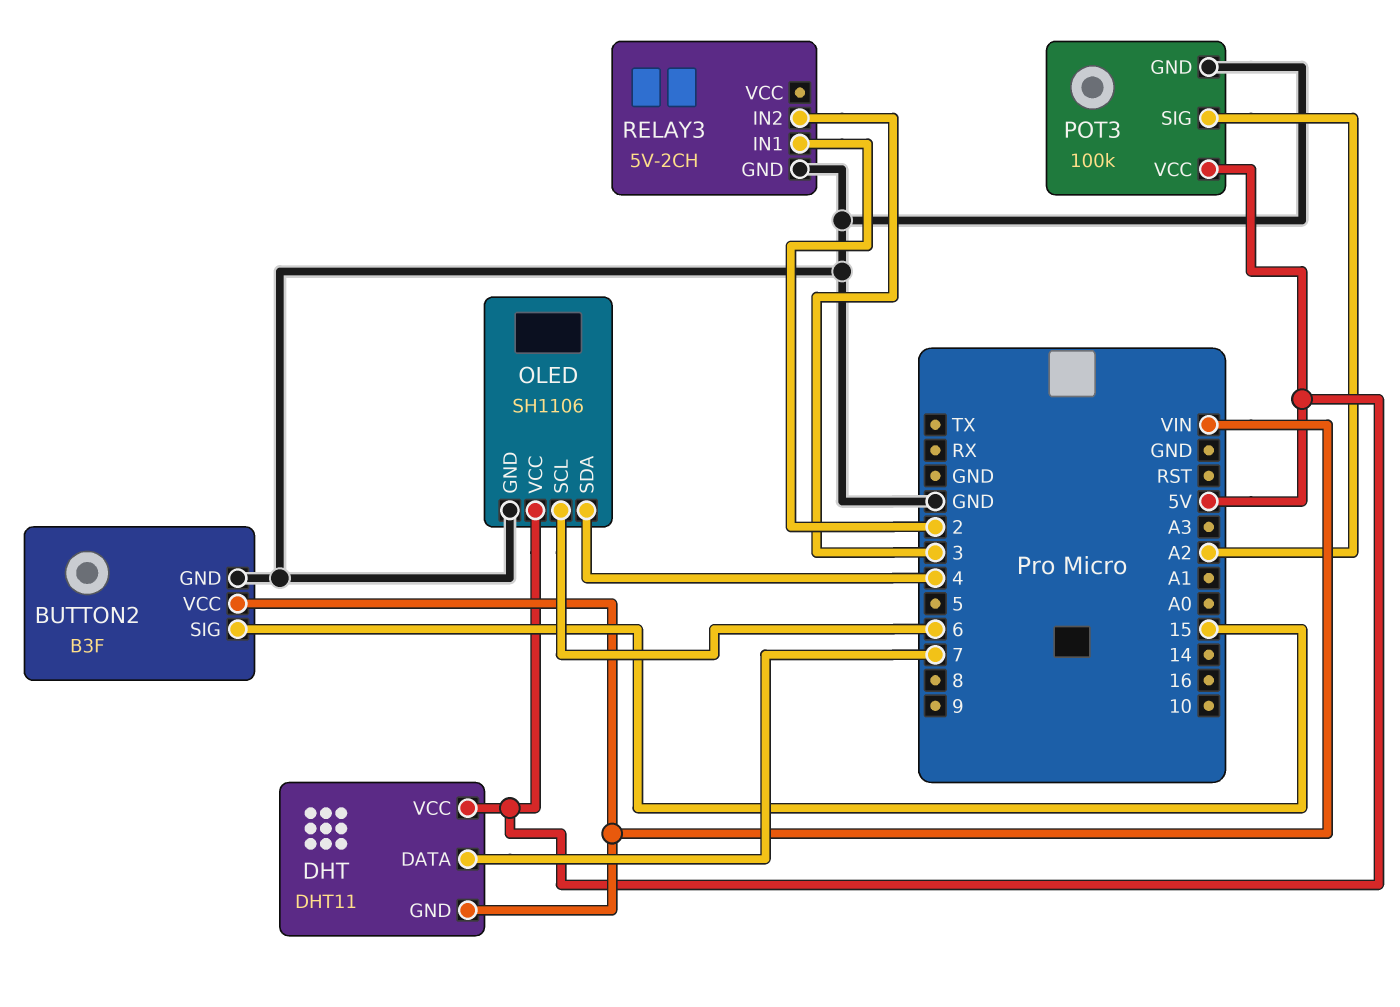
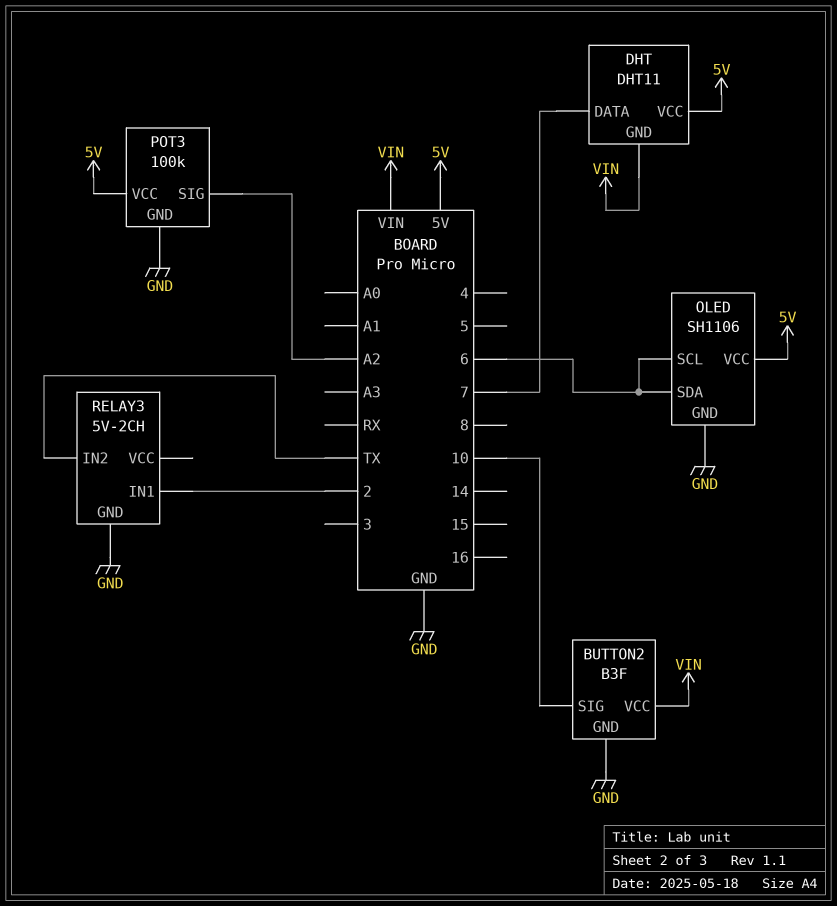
BUTTON2 pin SIG: 15 -> 10
OLED pin SDA: 4 -> 6
RELAY3 pin IN2: 3 -> TX

